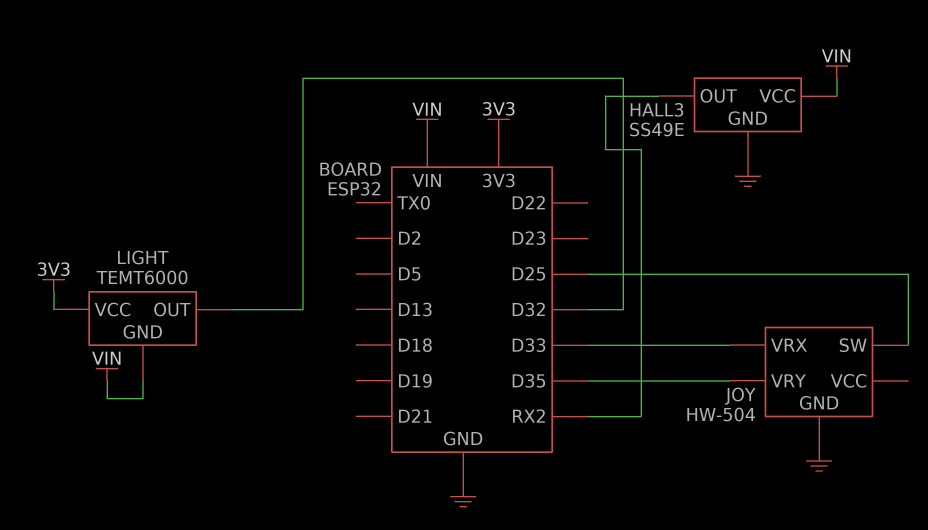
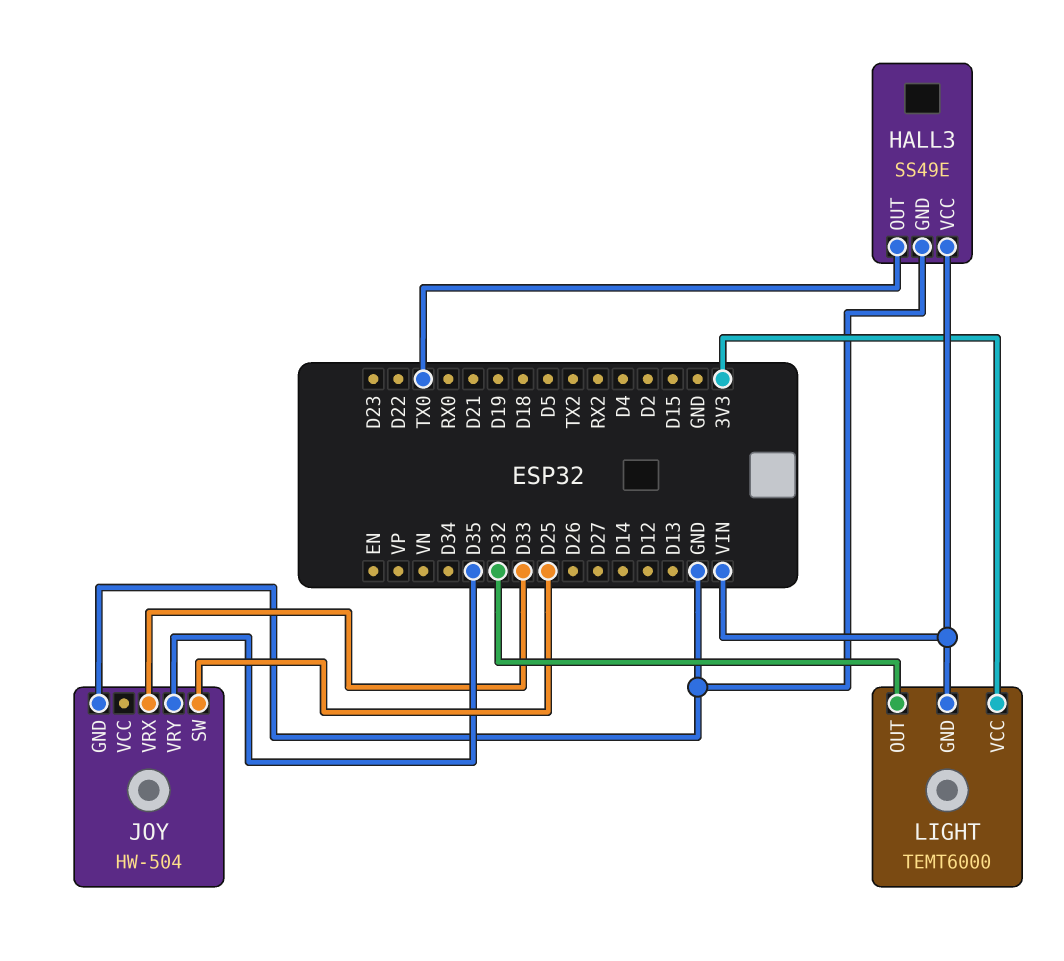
HALL3 pin OUT: RX2 -> TX0

